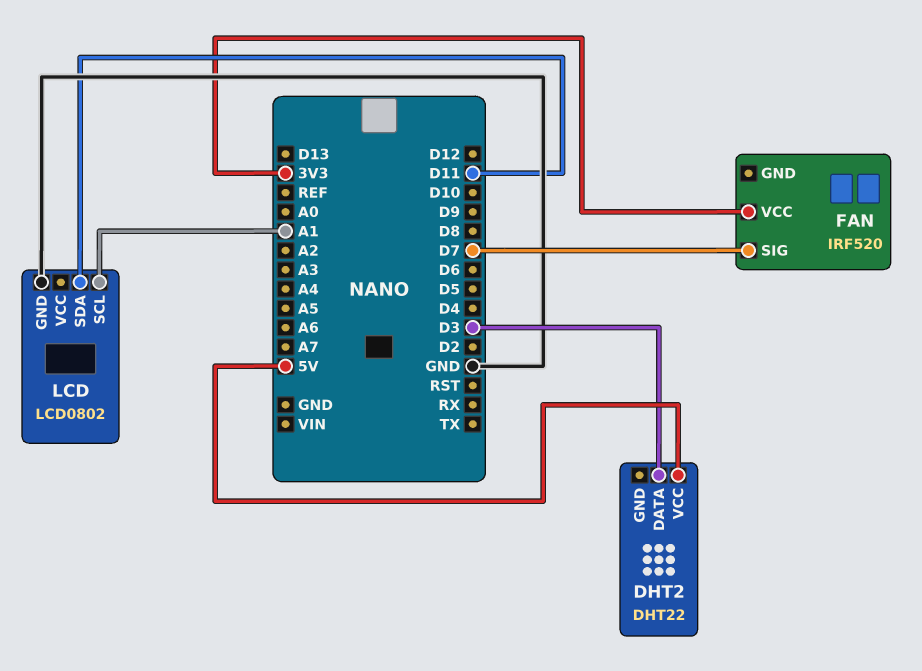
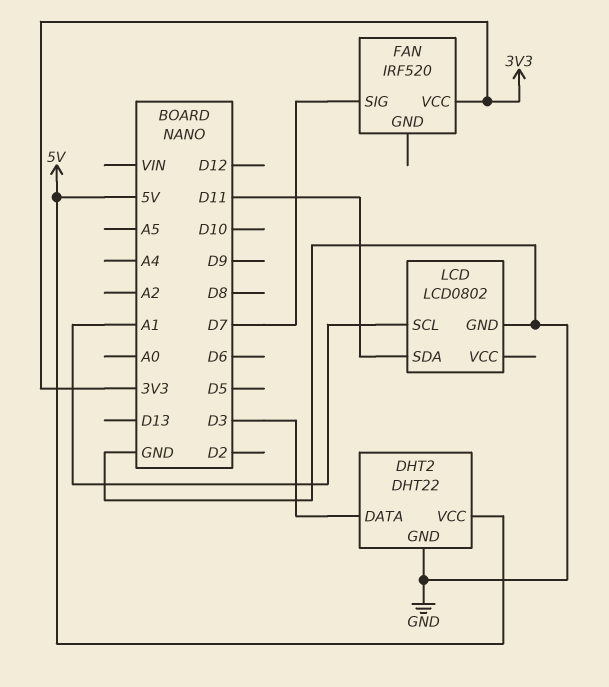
DHT2 pin GND: none -> GND

